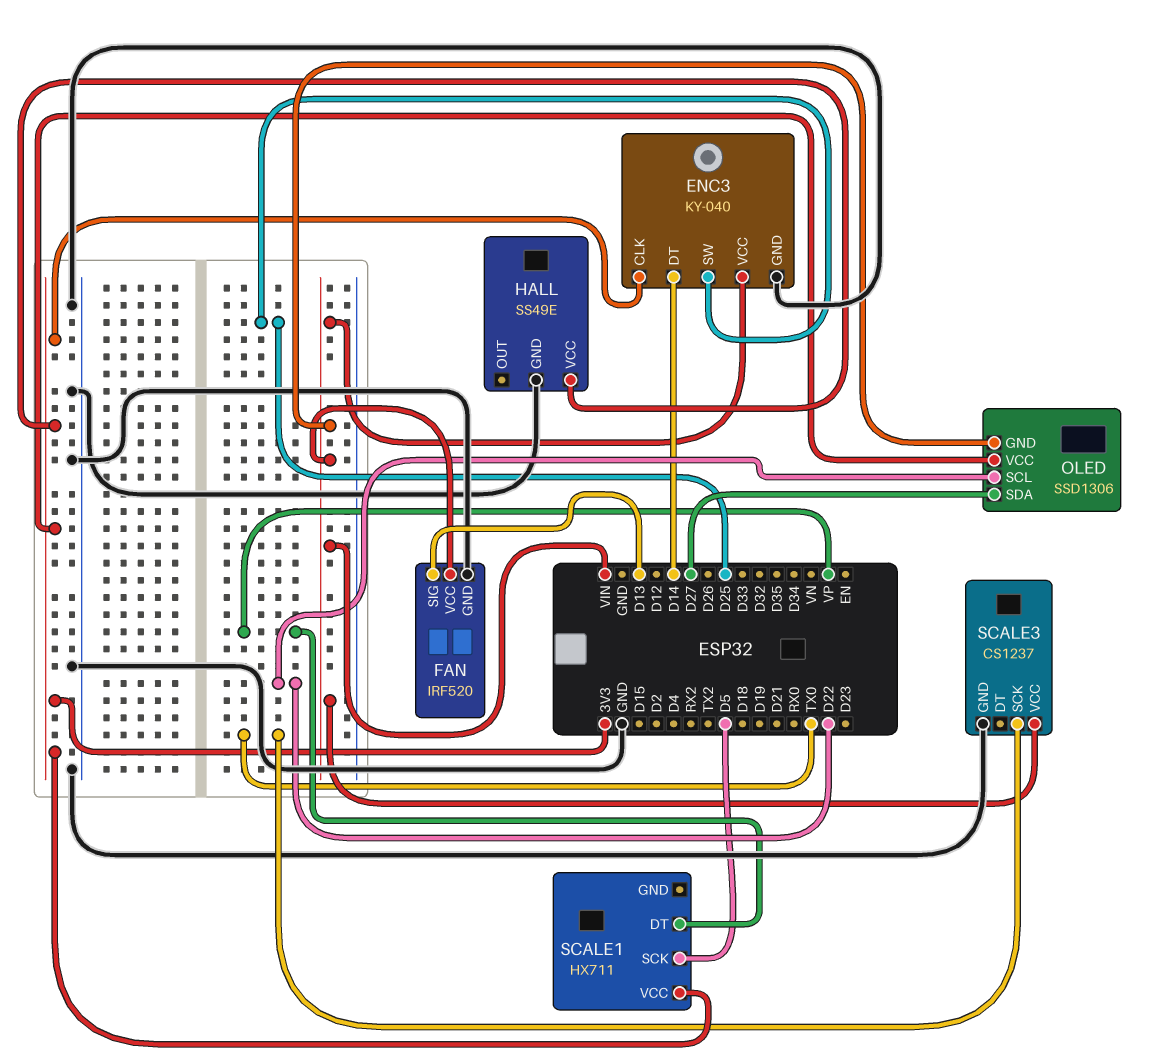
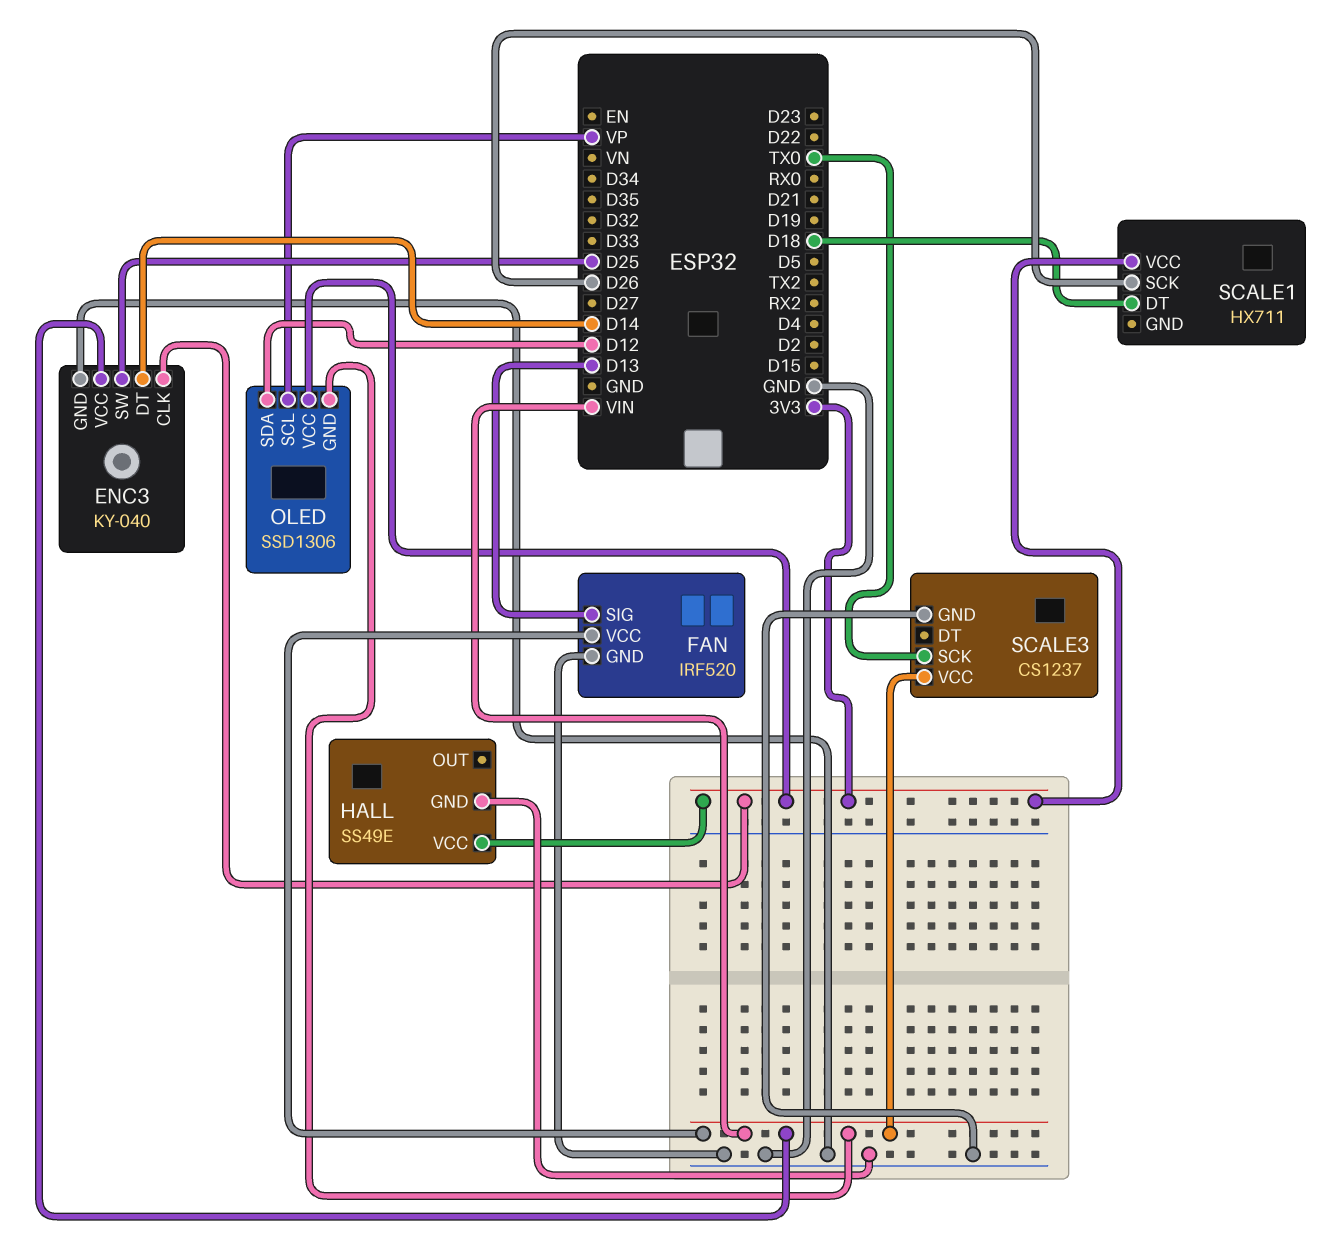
OLED pin SCL: D22 -> VP
OLED pin SDA: D27 -> D12
SCALE1 pin DT: VP -> D18
SCALE1 pin SCK: D5 -> D26

